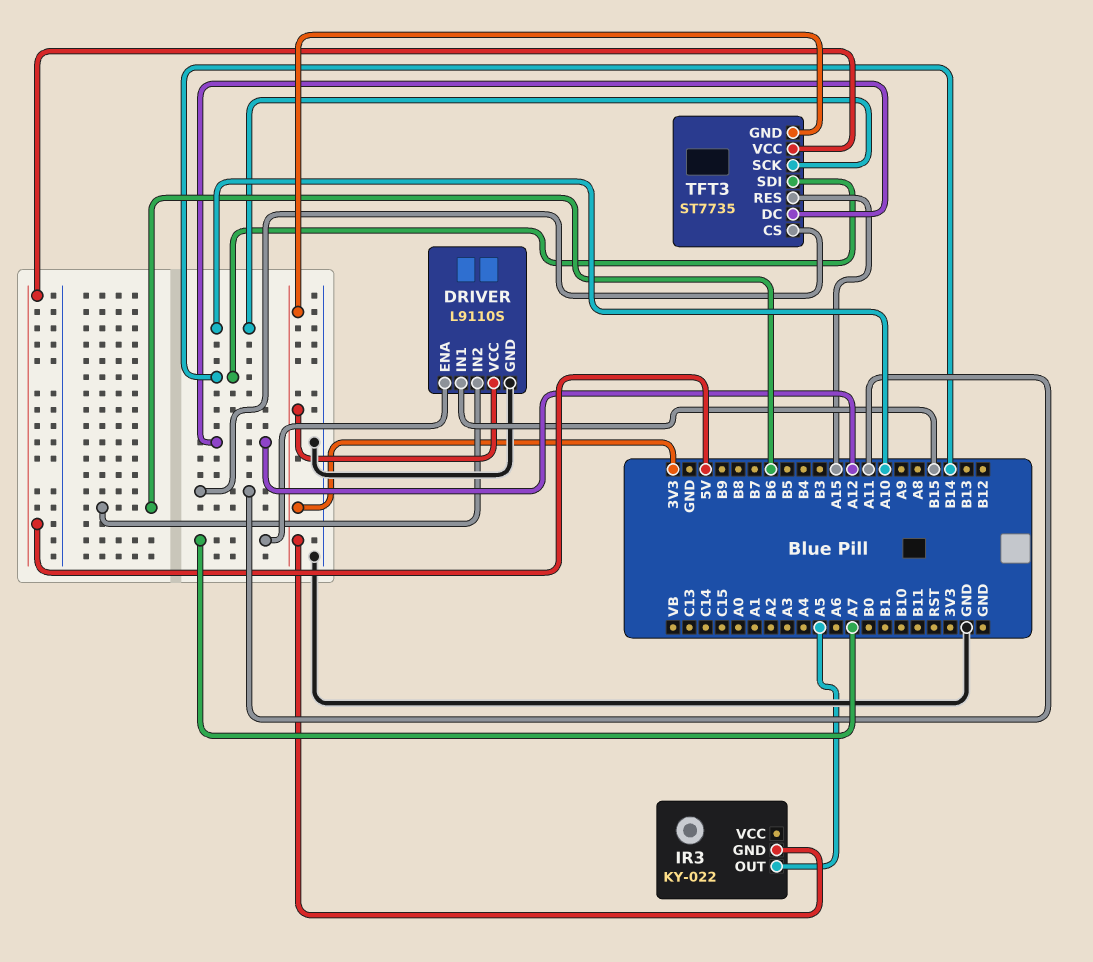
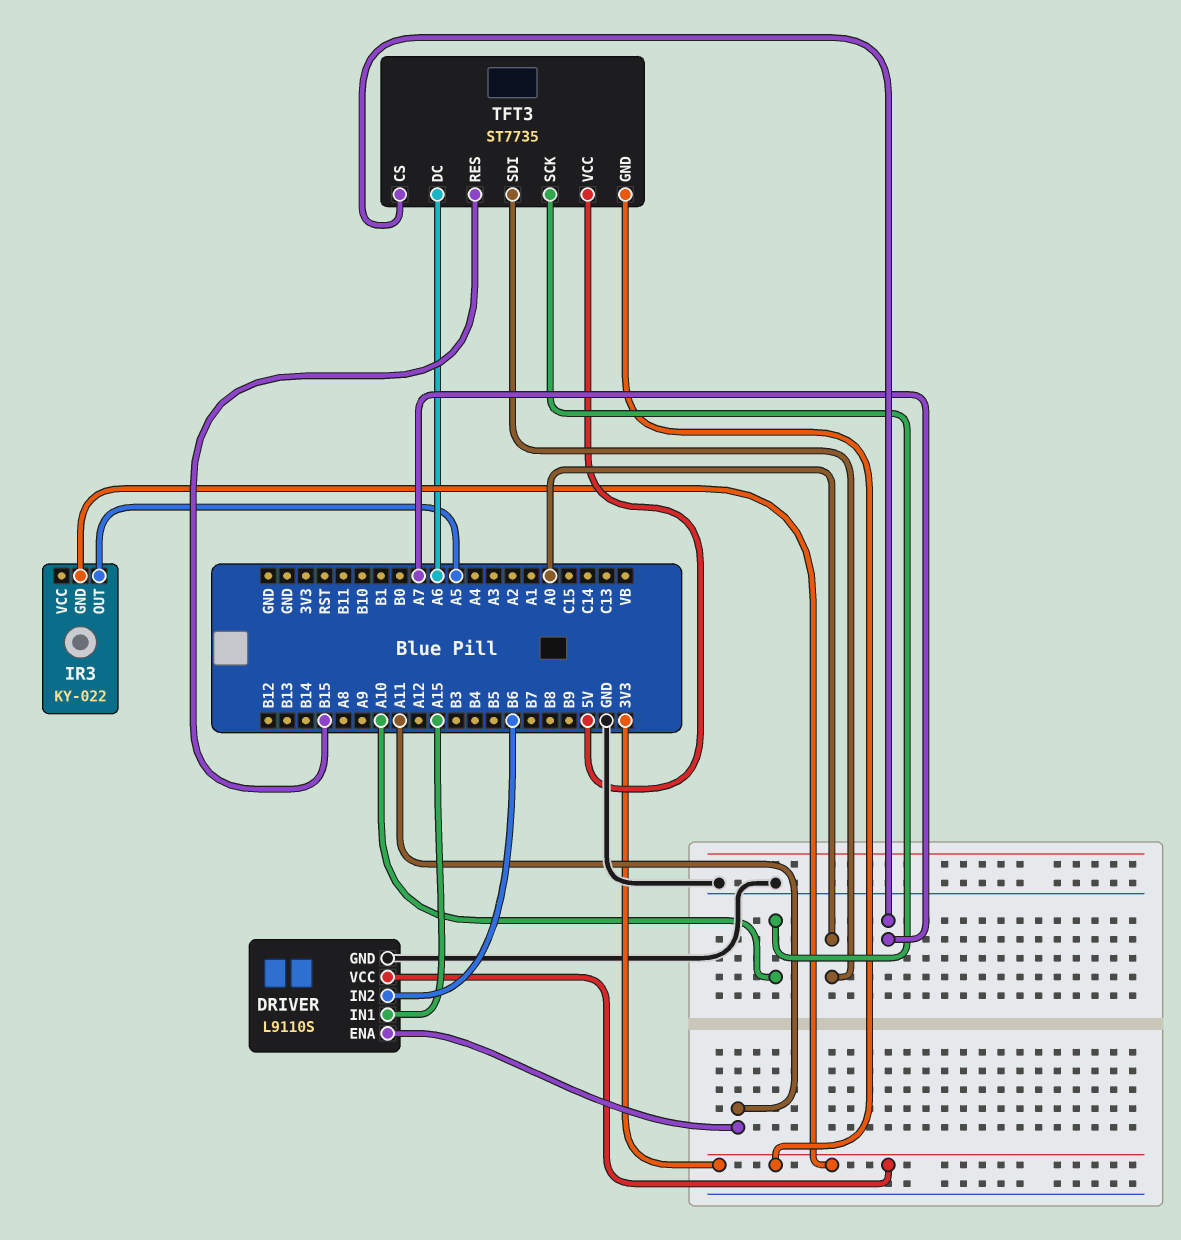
DRIVER pin ENA: A7 -> A11
DRIVER pin IN1: B15 -> A15
TFT3 pin CS: A11 -> A7
TFT3 pin DC: A12 -> A6
TFT3 pin RES: A15 -> B15
TFT3 pin SDI: B14 -> A0

